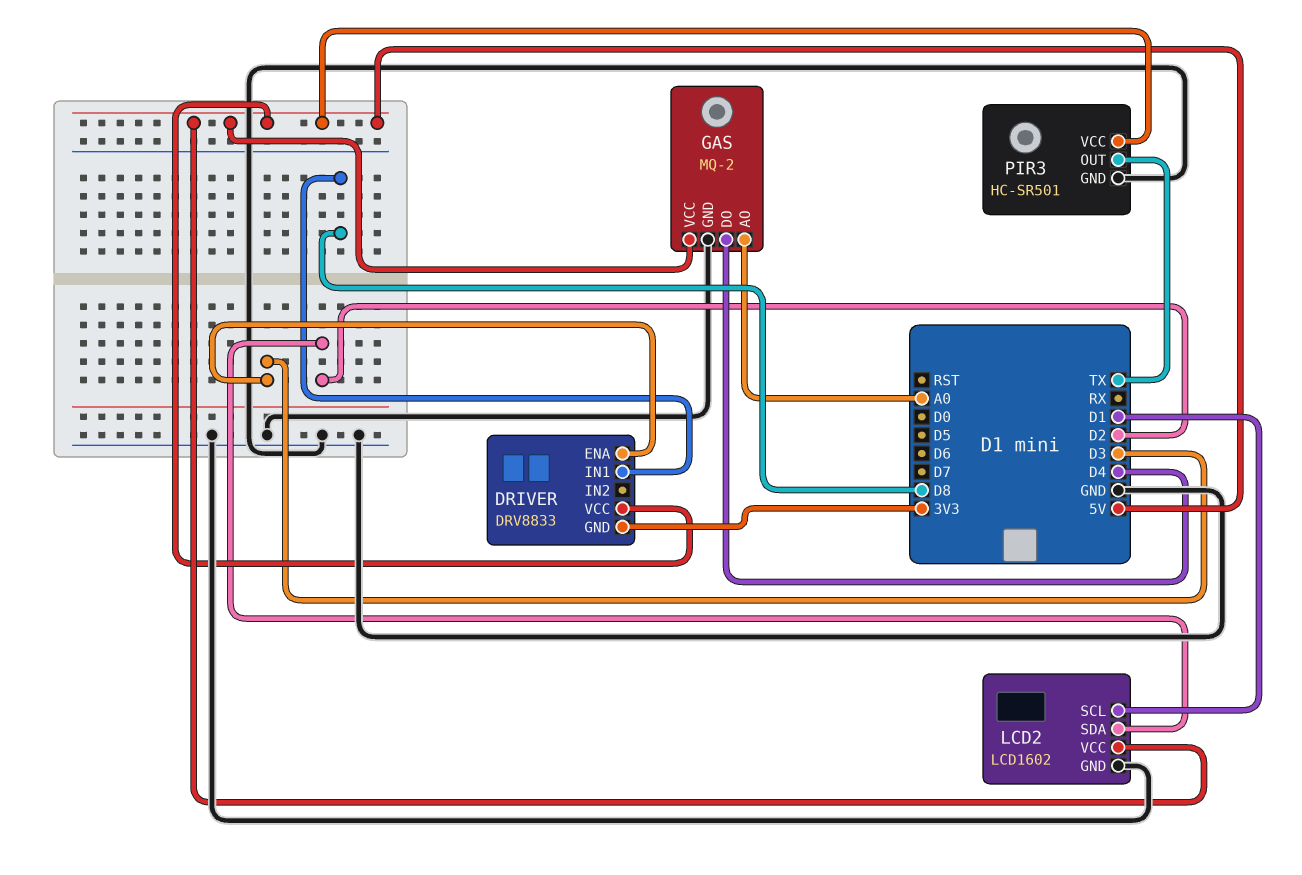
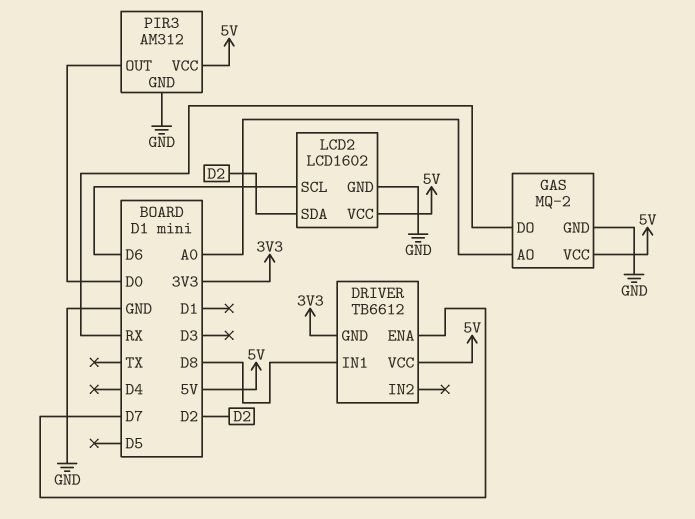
DRIVER: DRV8833 -> TB6612
DRIVER pin ENA: D3 -> D7
GAS pin DO: D4 -> RX
LCD2 pin SCL: D1 -> D6
PIR3: HC-SR501 -> AM312
PIR3 pin OUT: TX -> D0

